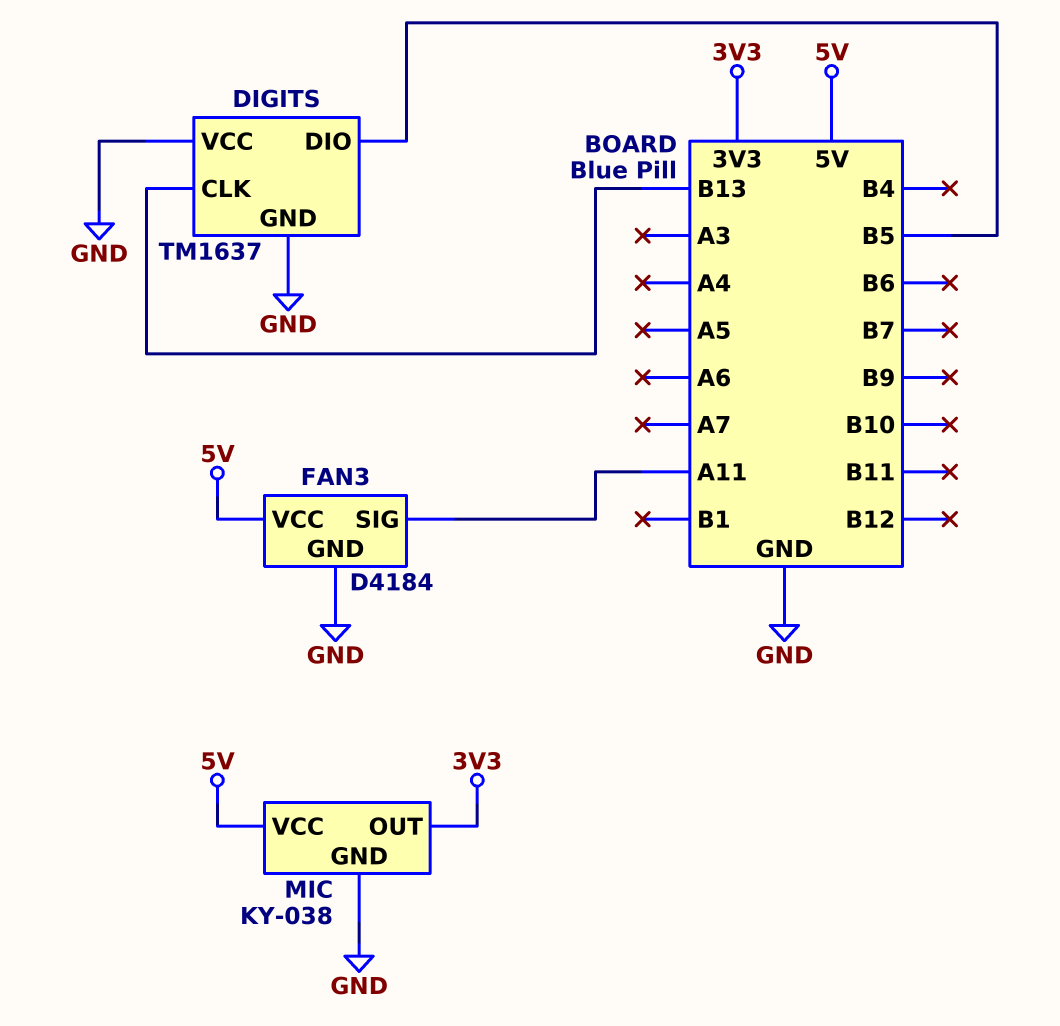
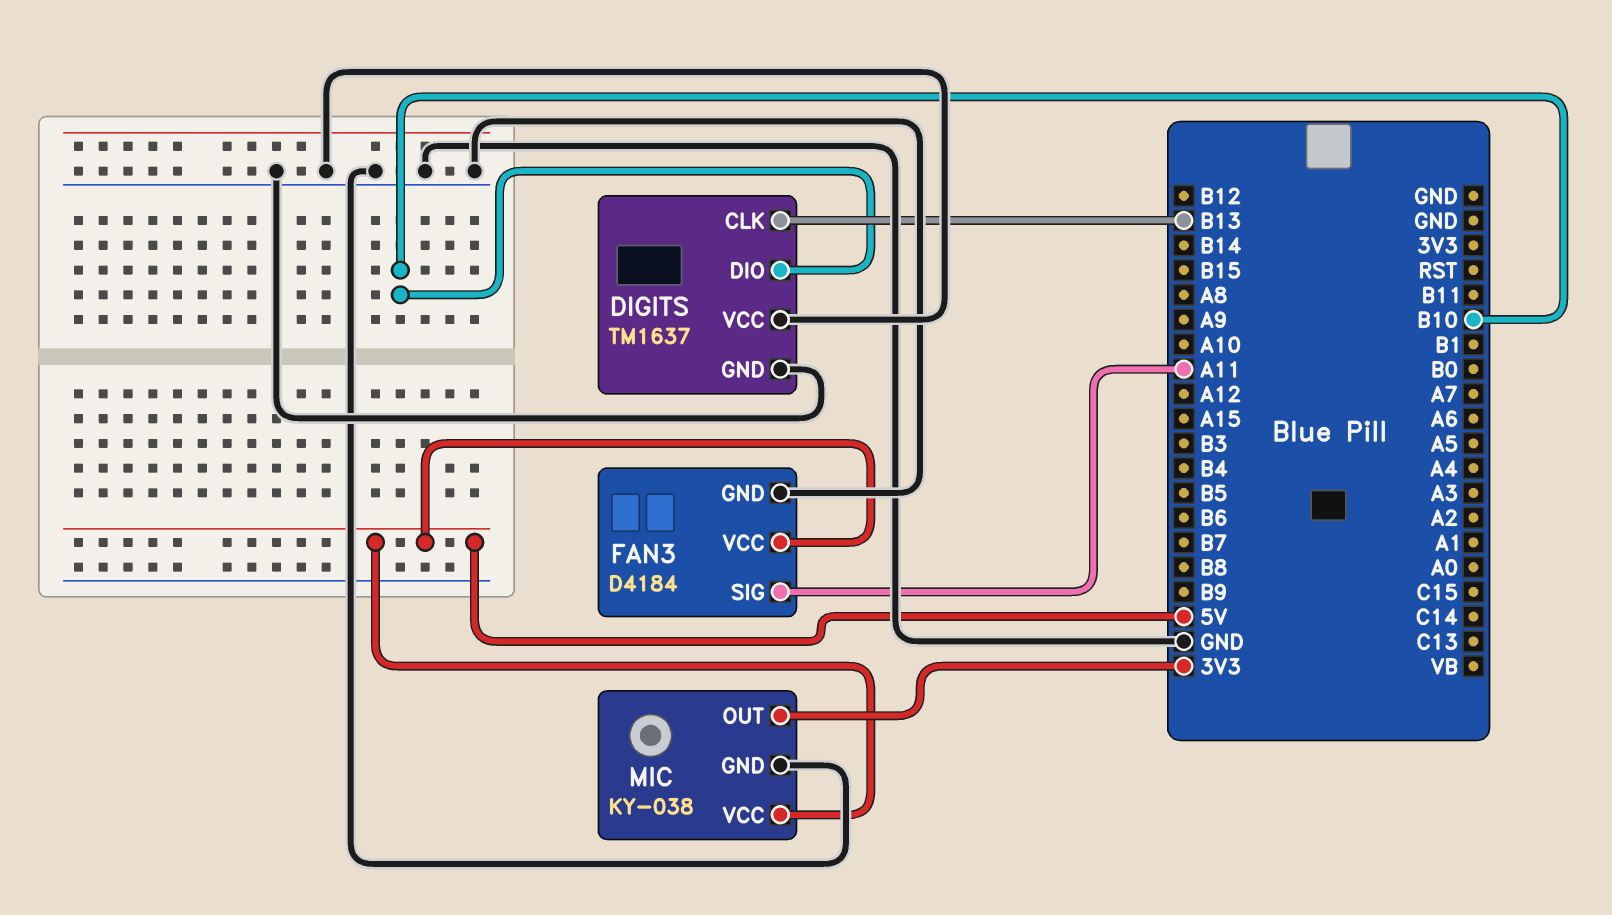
DIGITS pin DIO: B5 -> B10

